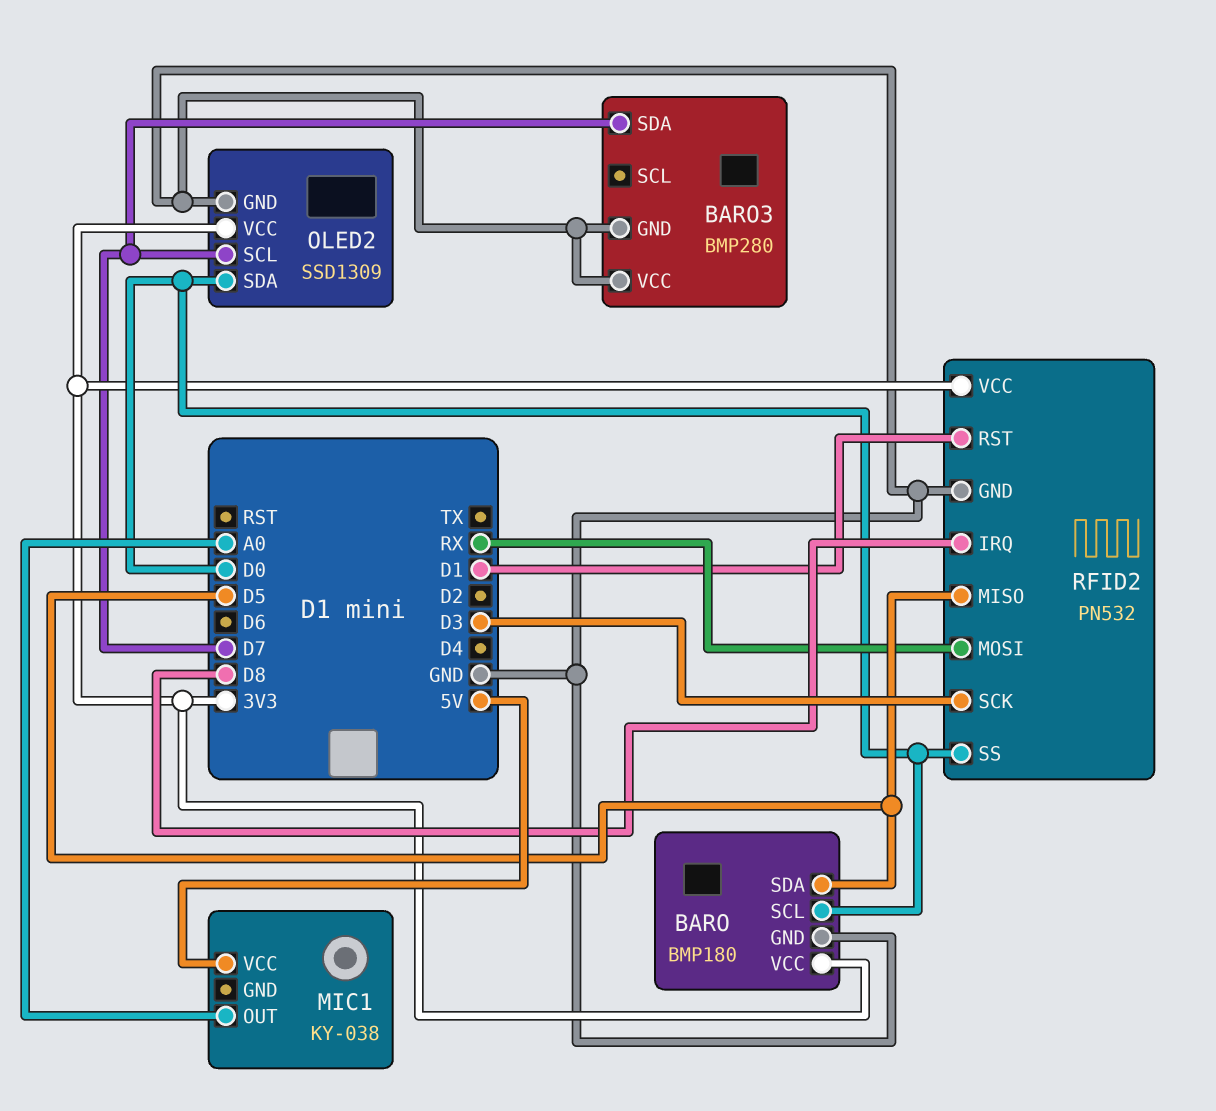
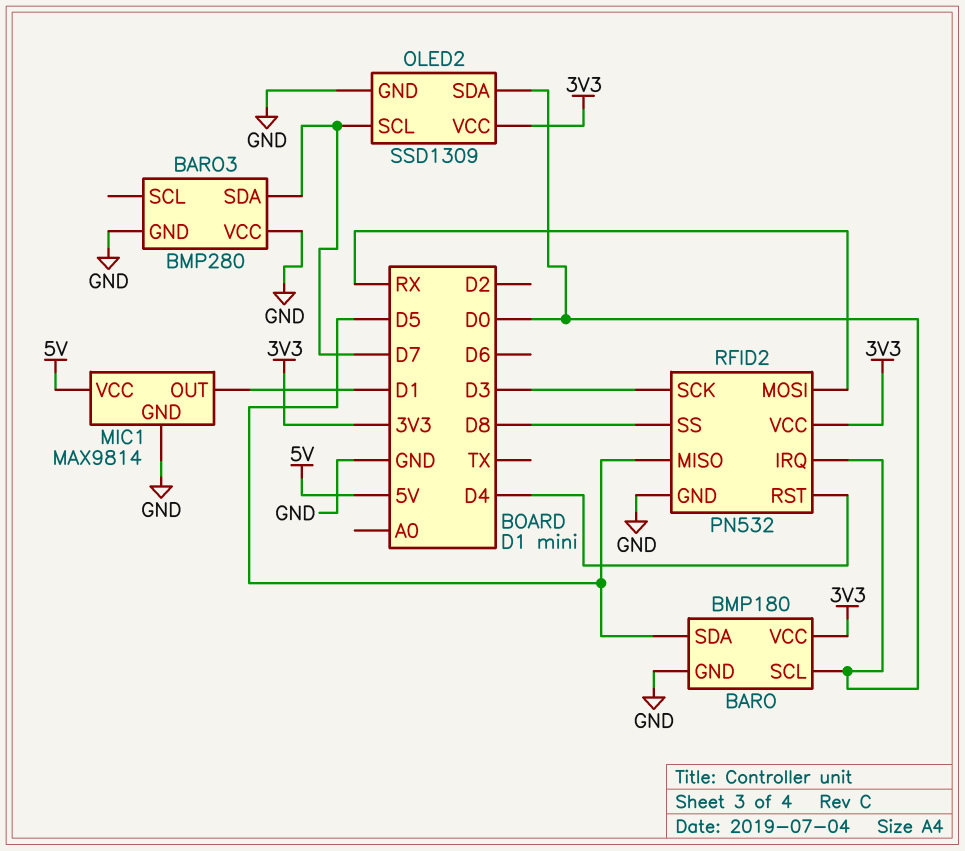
MIC1: KY-038 -> MAX9814
MIC1 pin GND: none -> GND
MIC1 pin OUT: A0 -> D1
RFID2 pin IRQ: D8 -> D0
RFID2 pin RST: D1 -> D4
RFID2 pin SS: D0 -> D8

